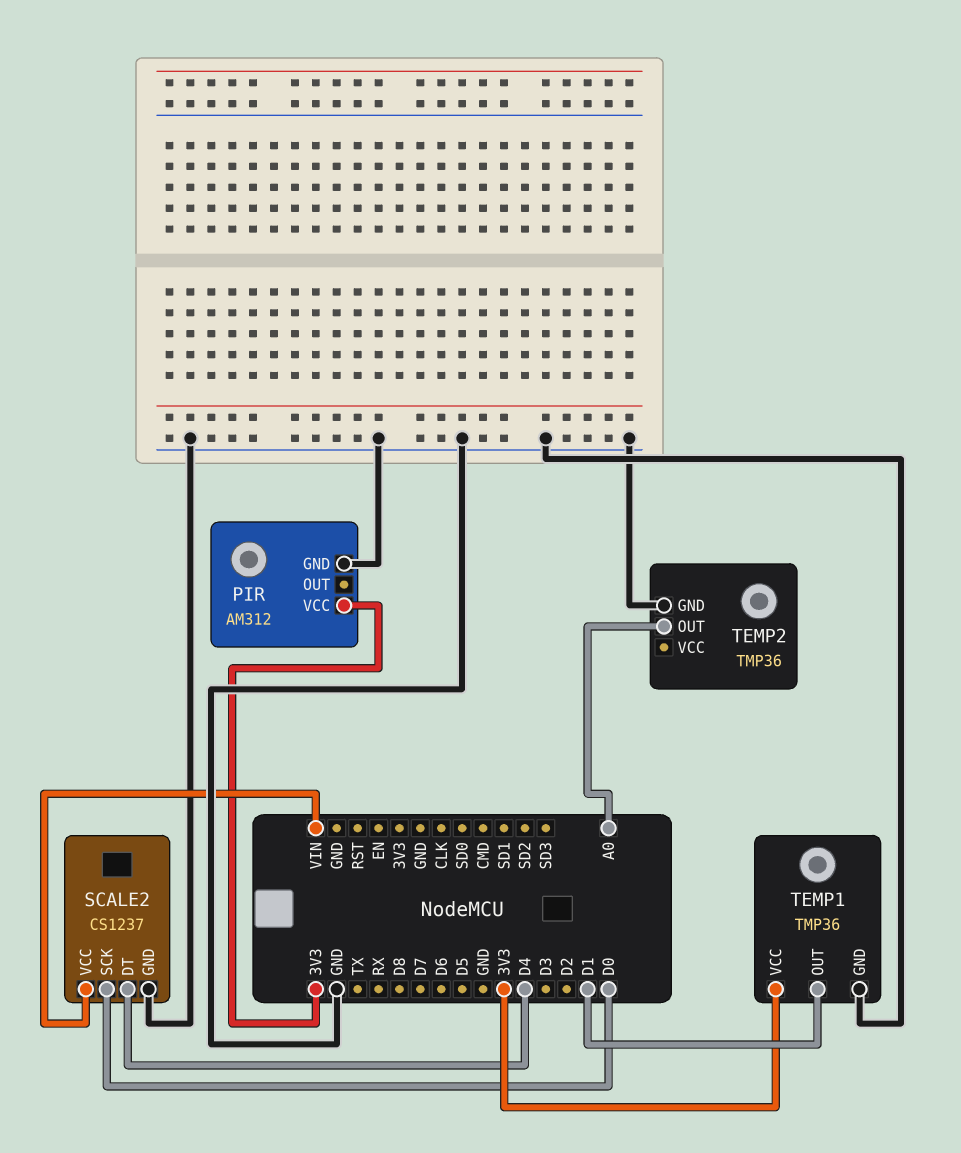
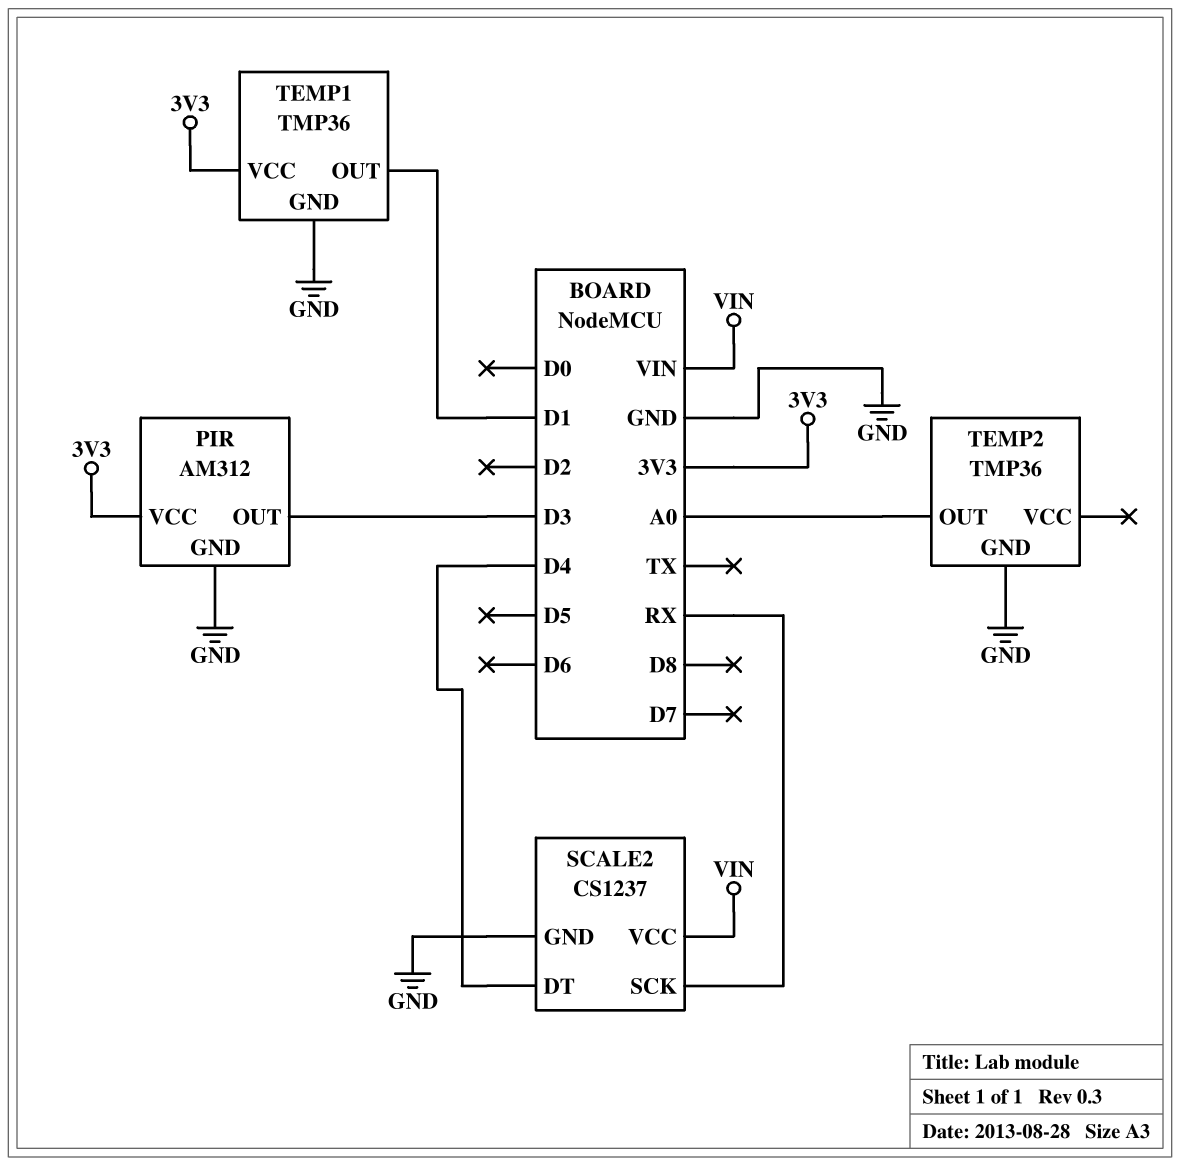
PIR pin OUT: none -> D3
SCALE2 pin SCK: D0 -> RX

